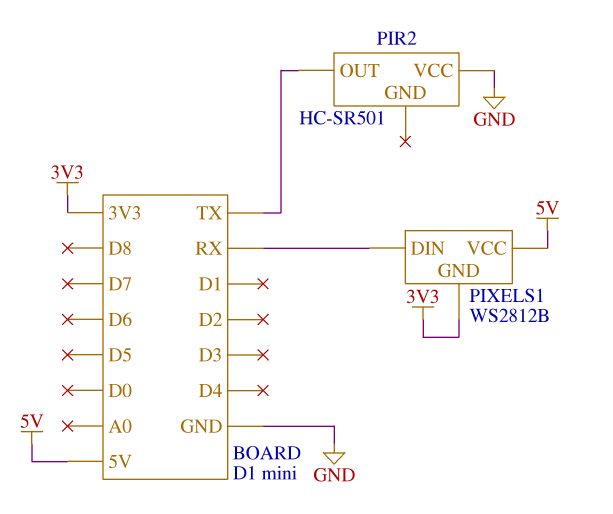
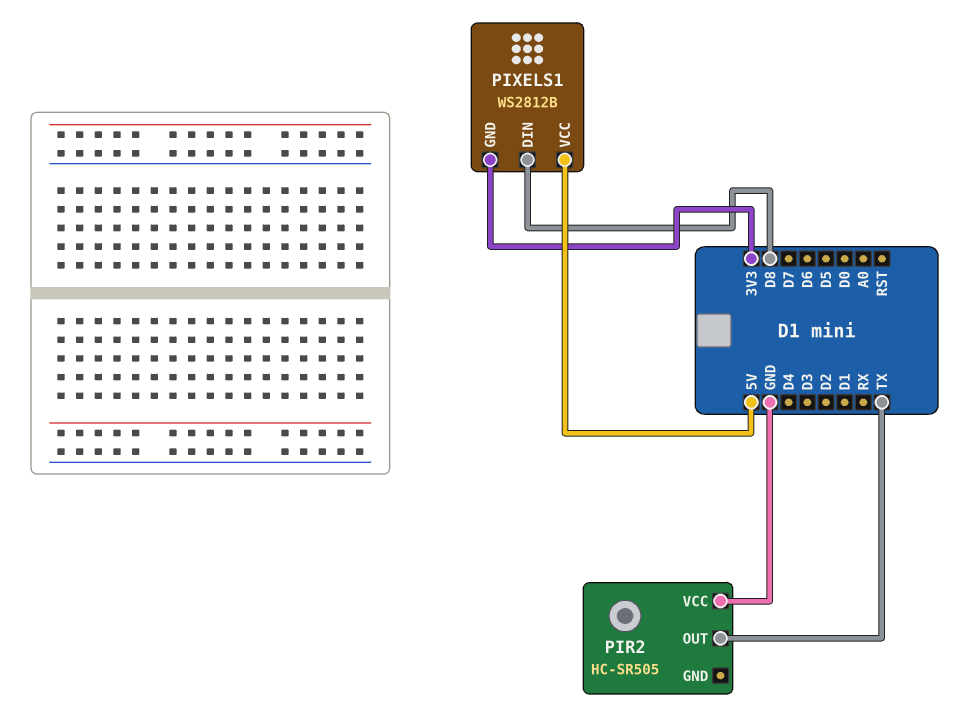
PIR2: HC-SR501 -> HC-SR505
PIXELS1 pin DIN: RX -> D8

